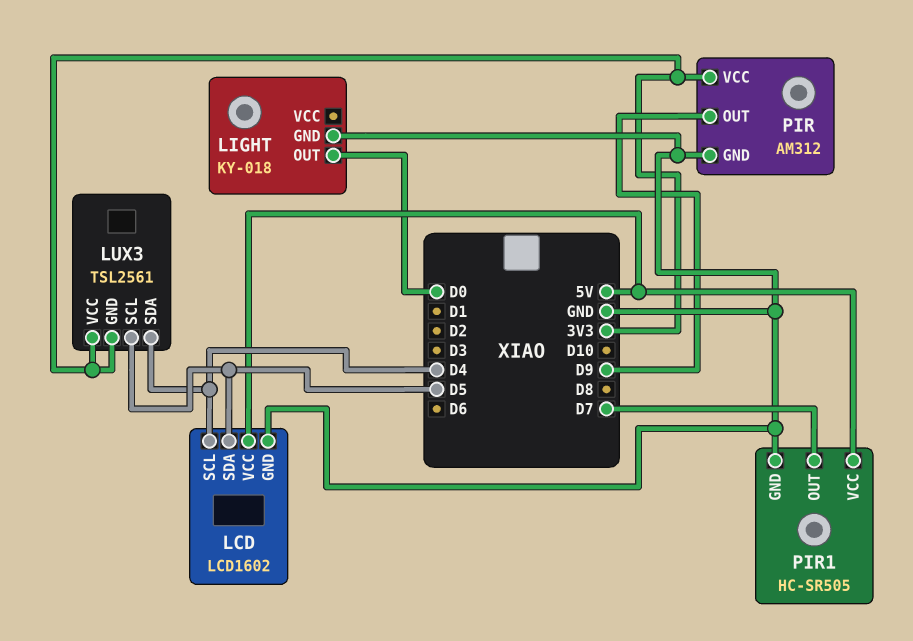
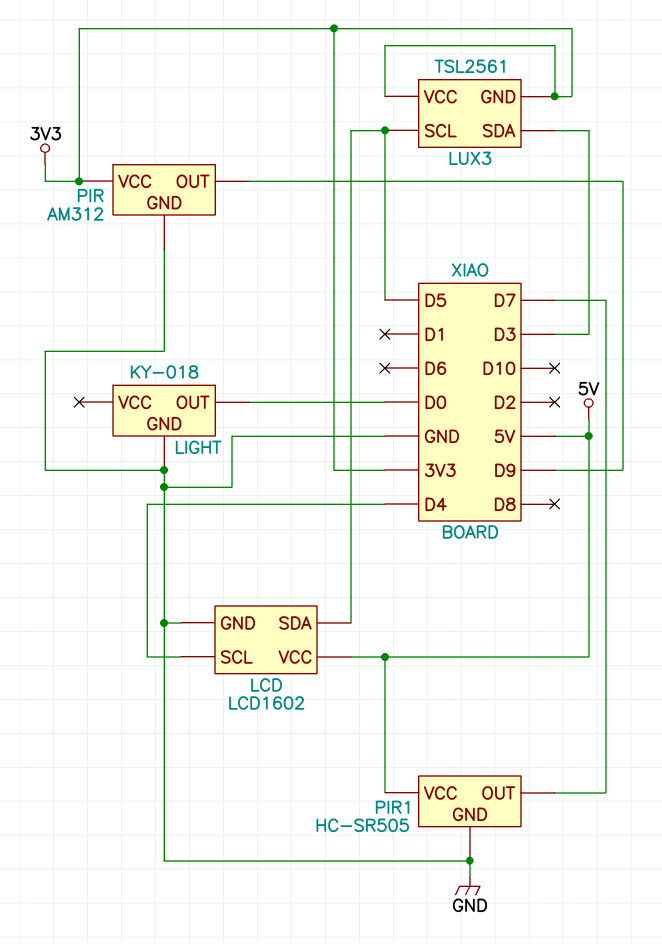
LUX3 pin SDA: D4 -> D3

